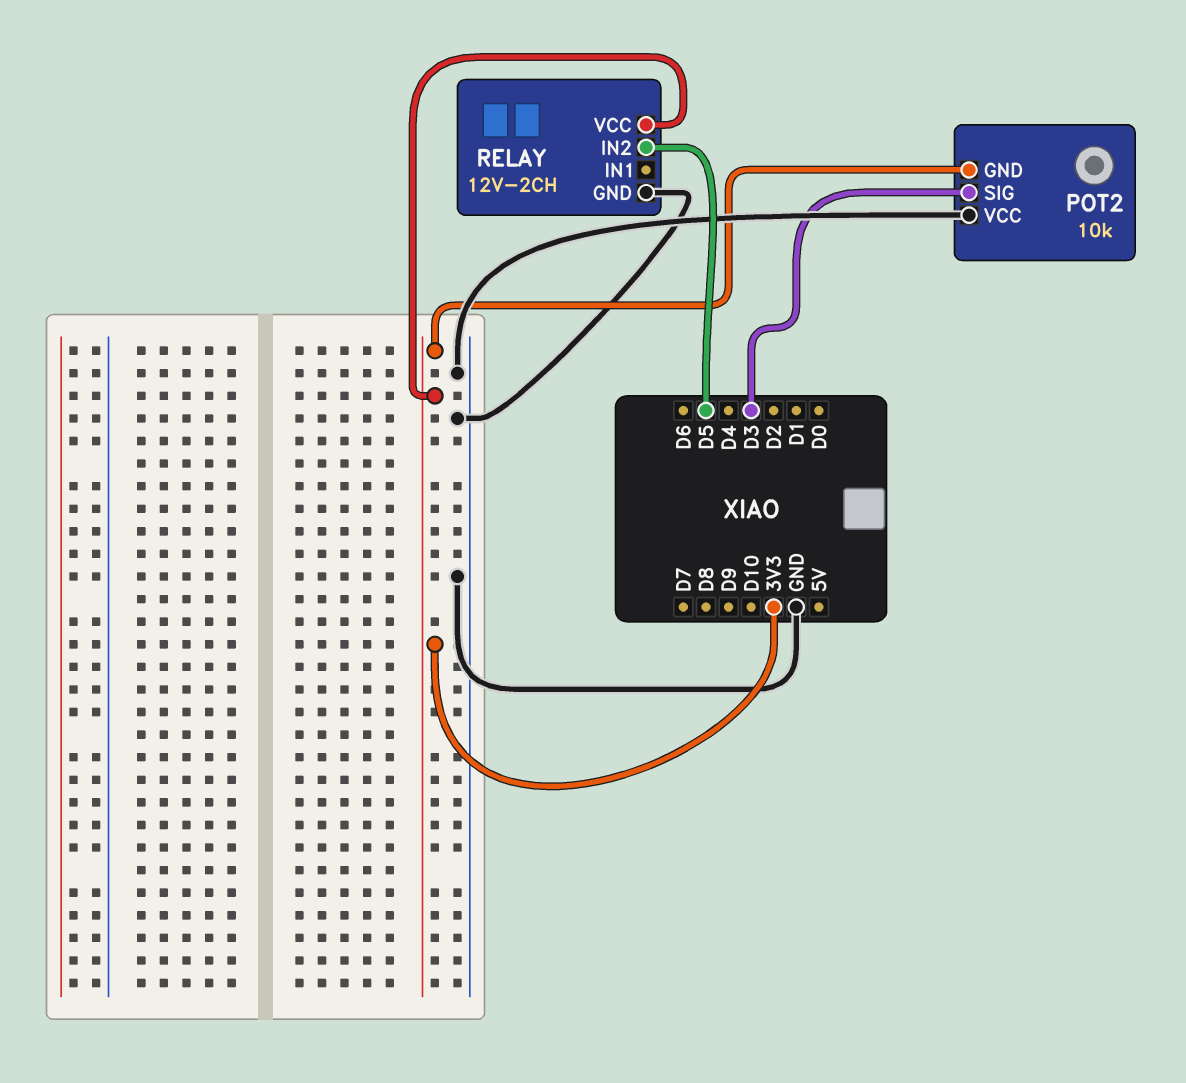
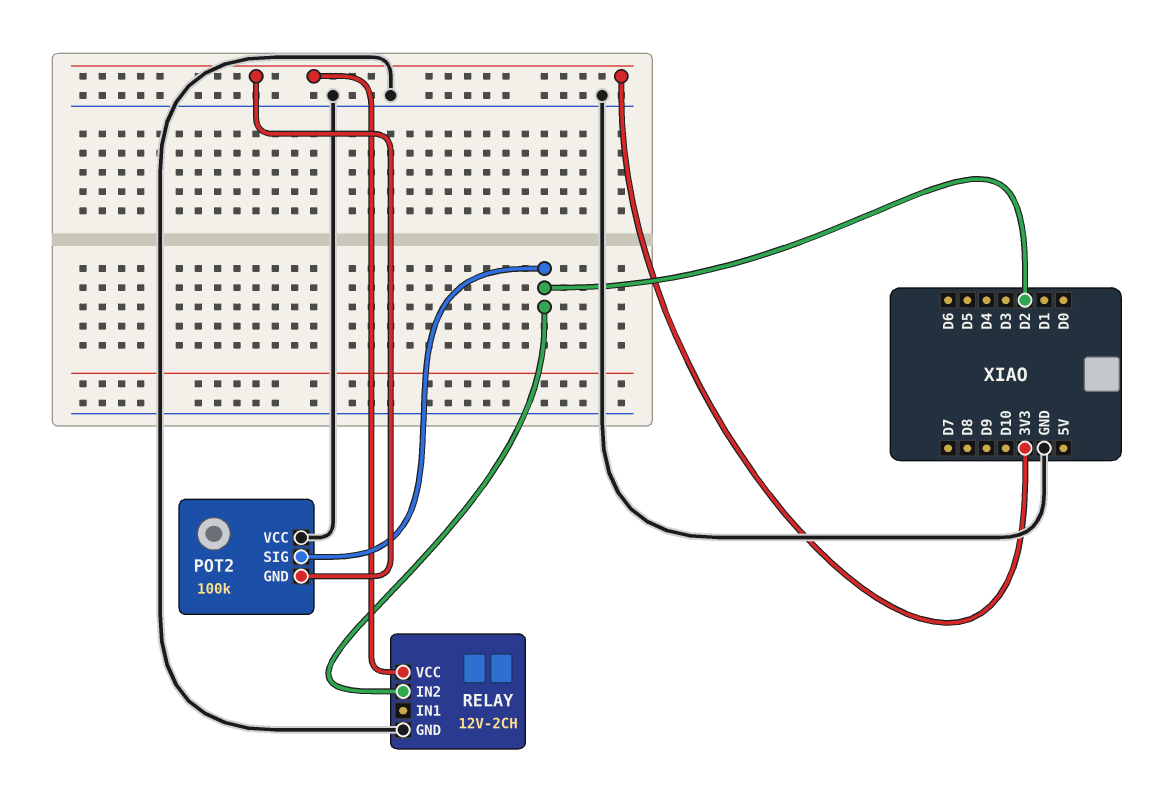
POT2: 10k -> 100k
POT2 pin SIG: D3 -> D2
RELAY pin IN2: D5 -> D2

